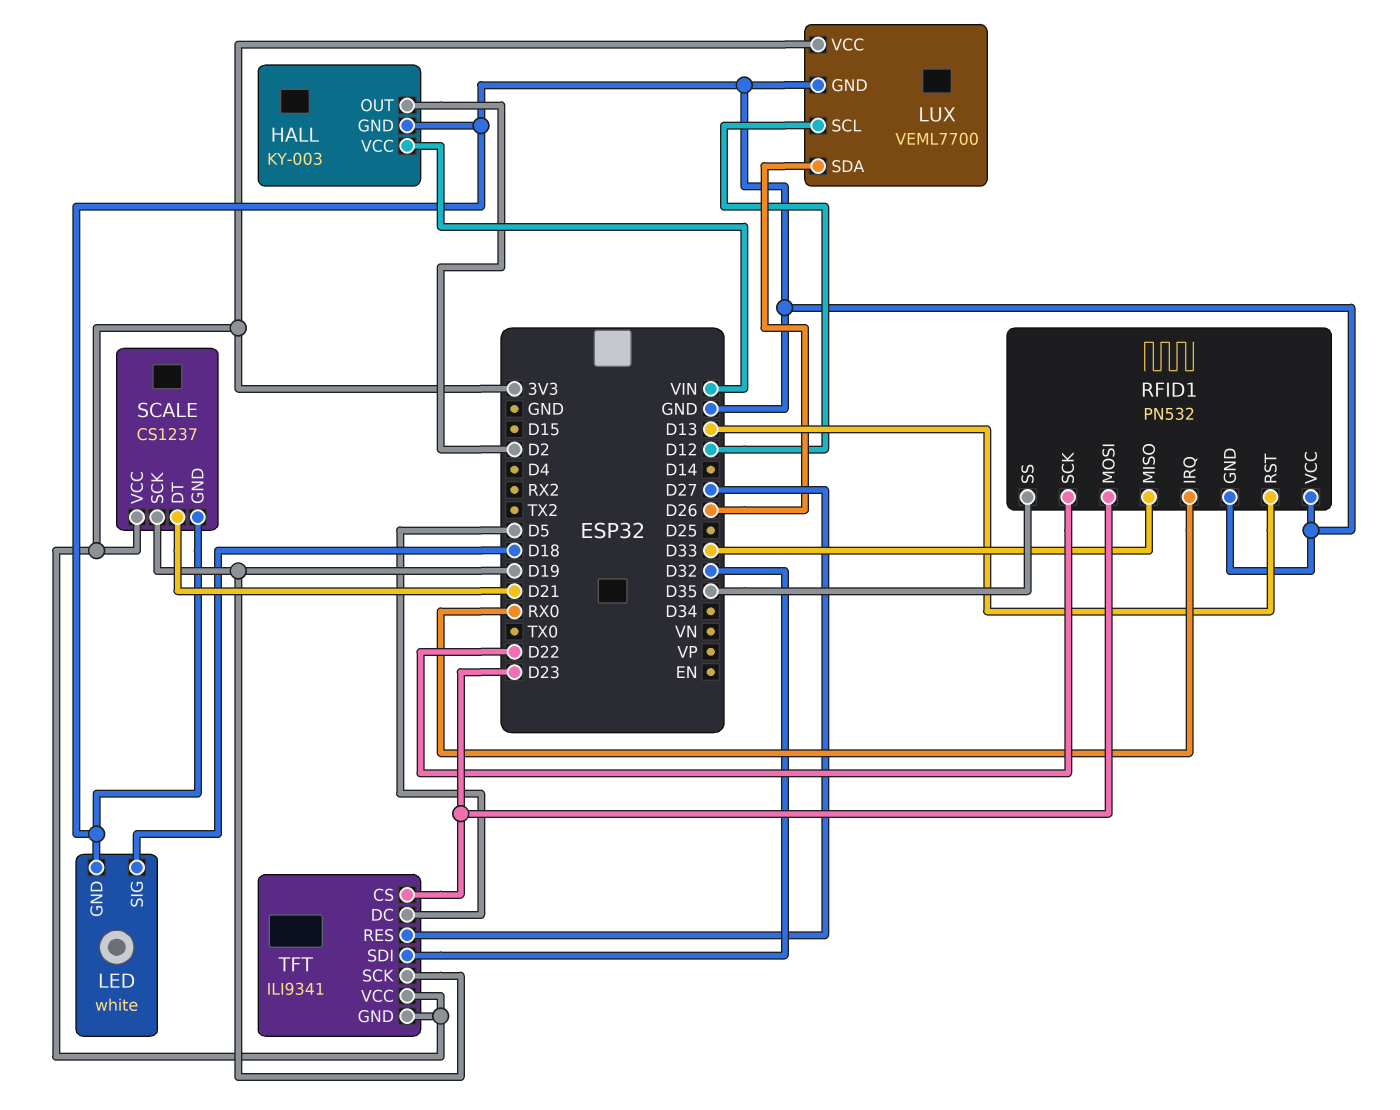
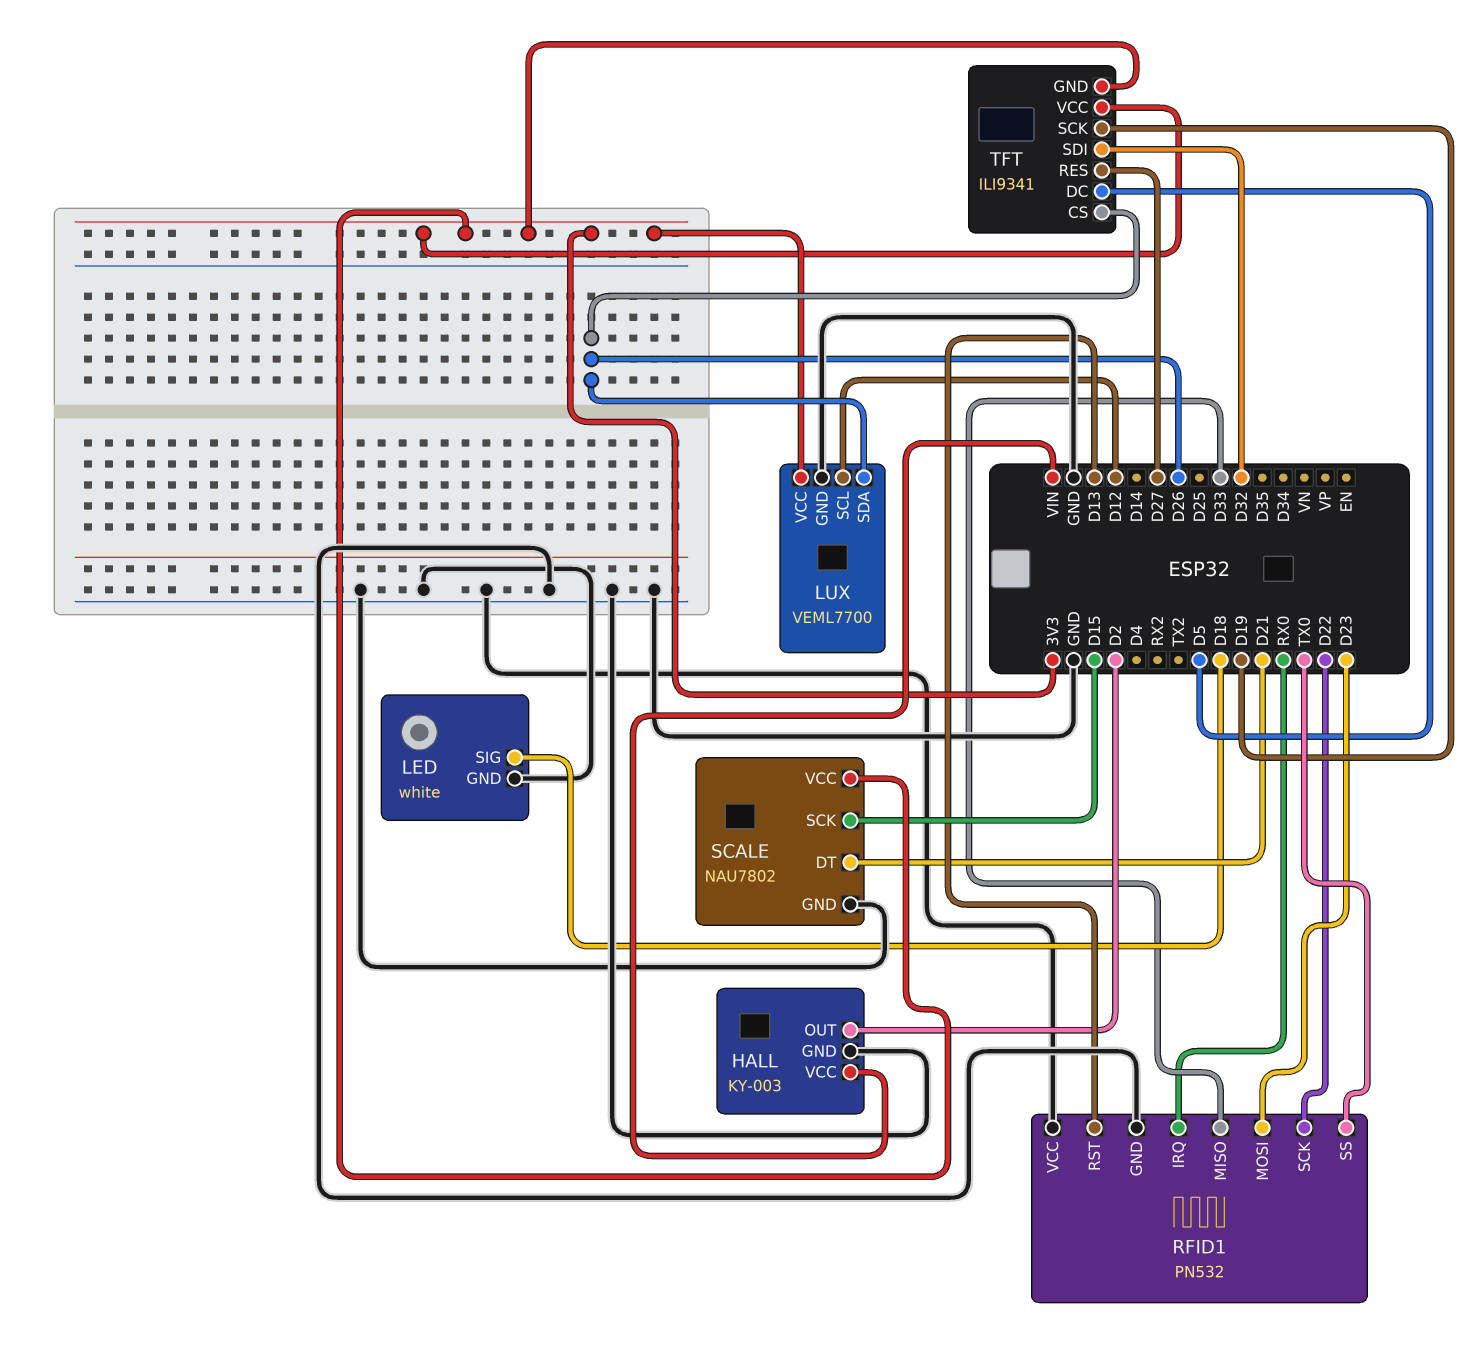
RFID1 pin SS: D35 -> TX0
SCALE: CS1237 -> NAU7802
SCALE pin SCK: D19 -> D15
TFT pin CS: D23 -> D26

